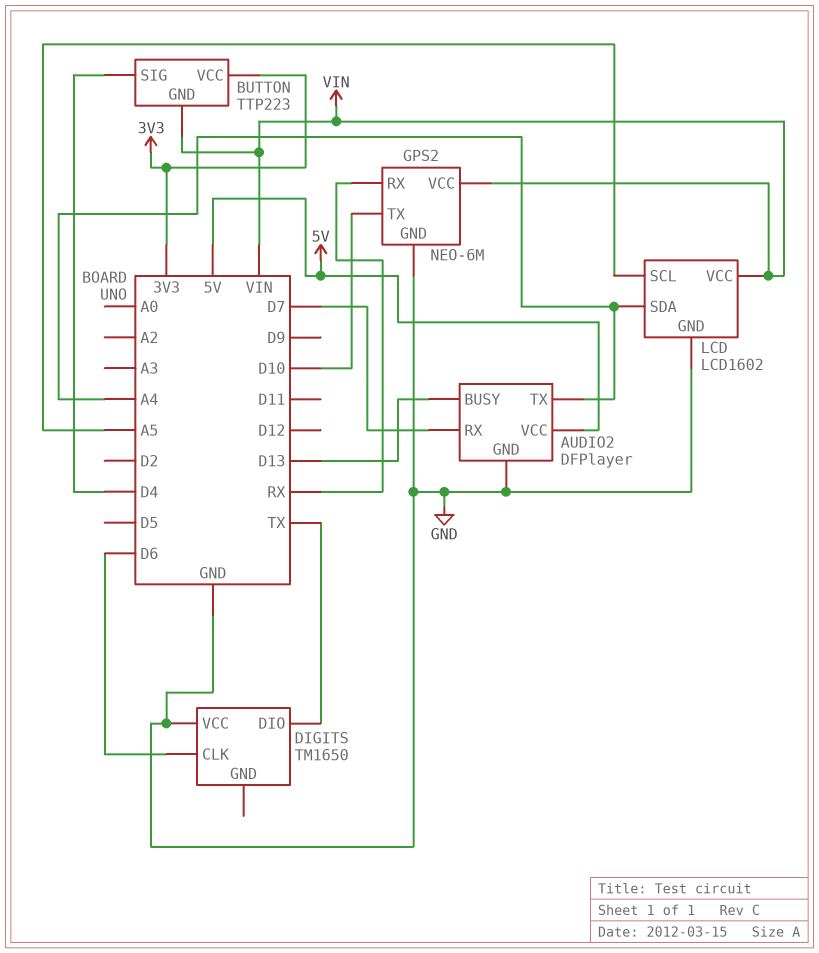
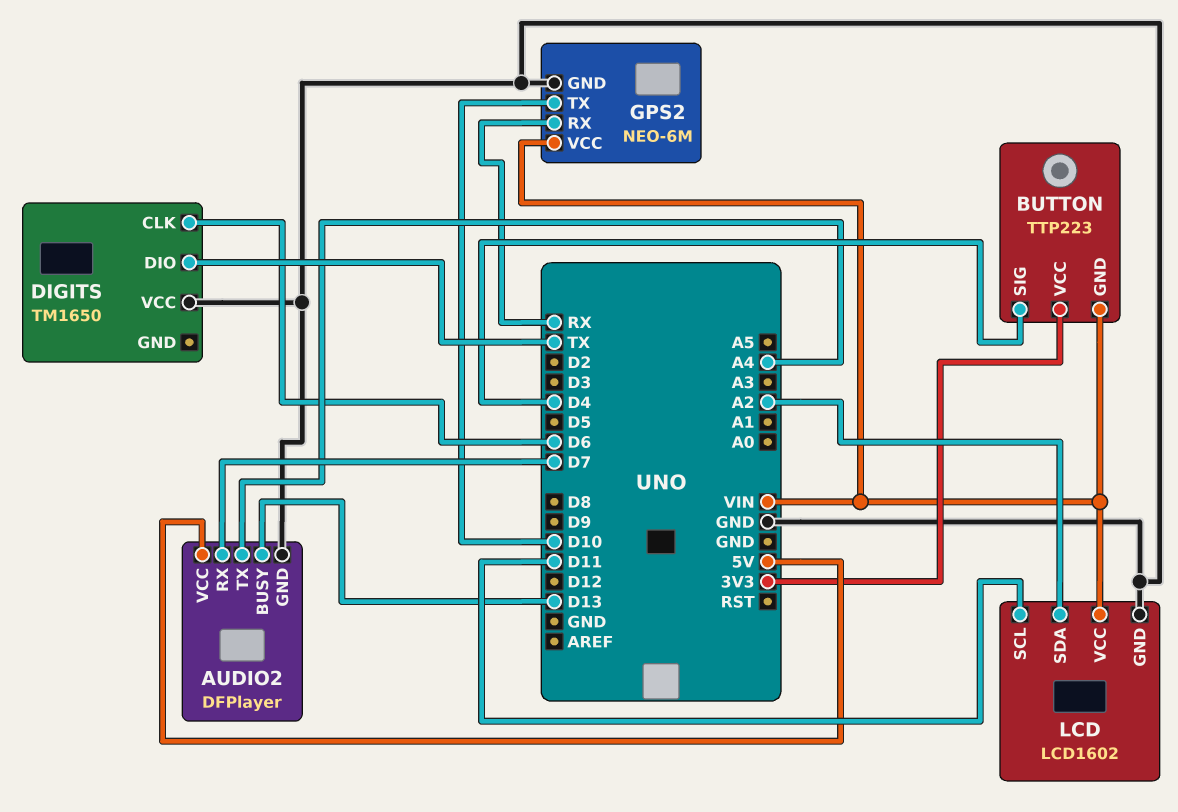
LCD pin SCL: A5 -> D11
LCD pin SDA: A4 -> A2

